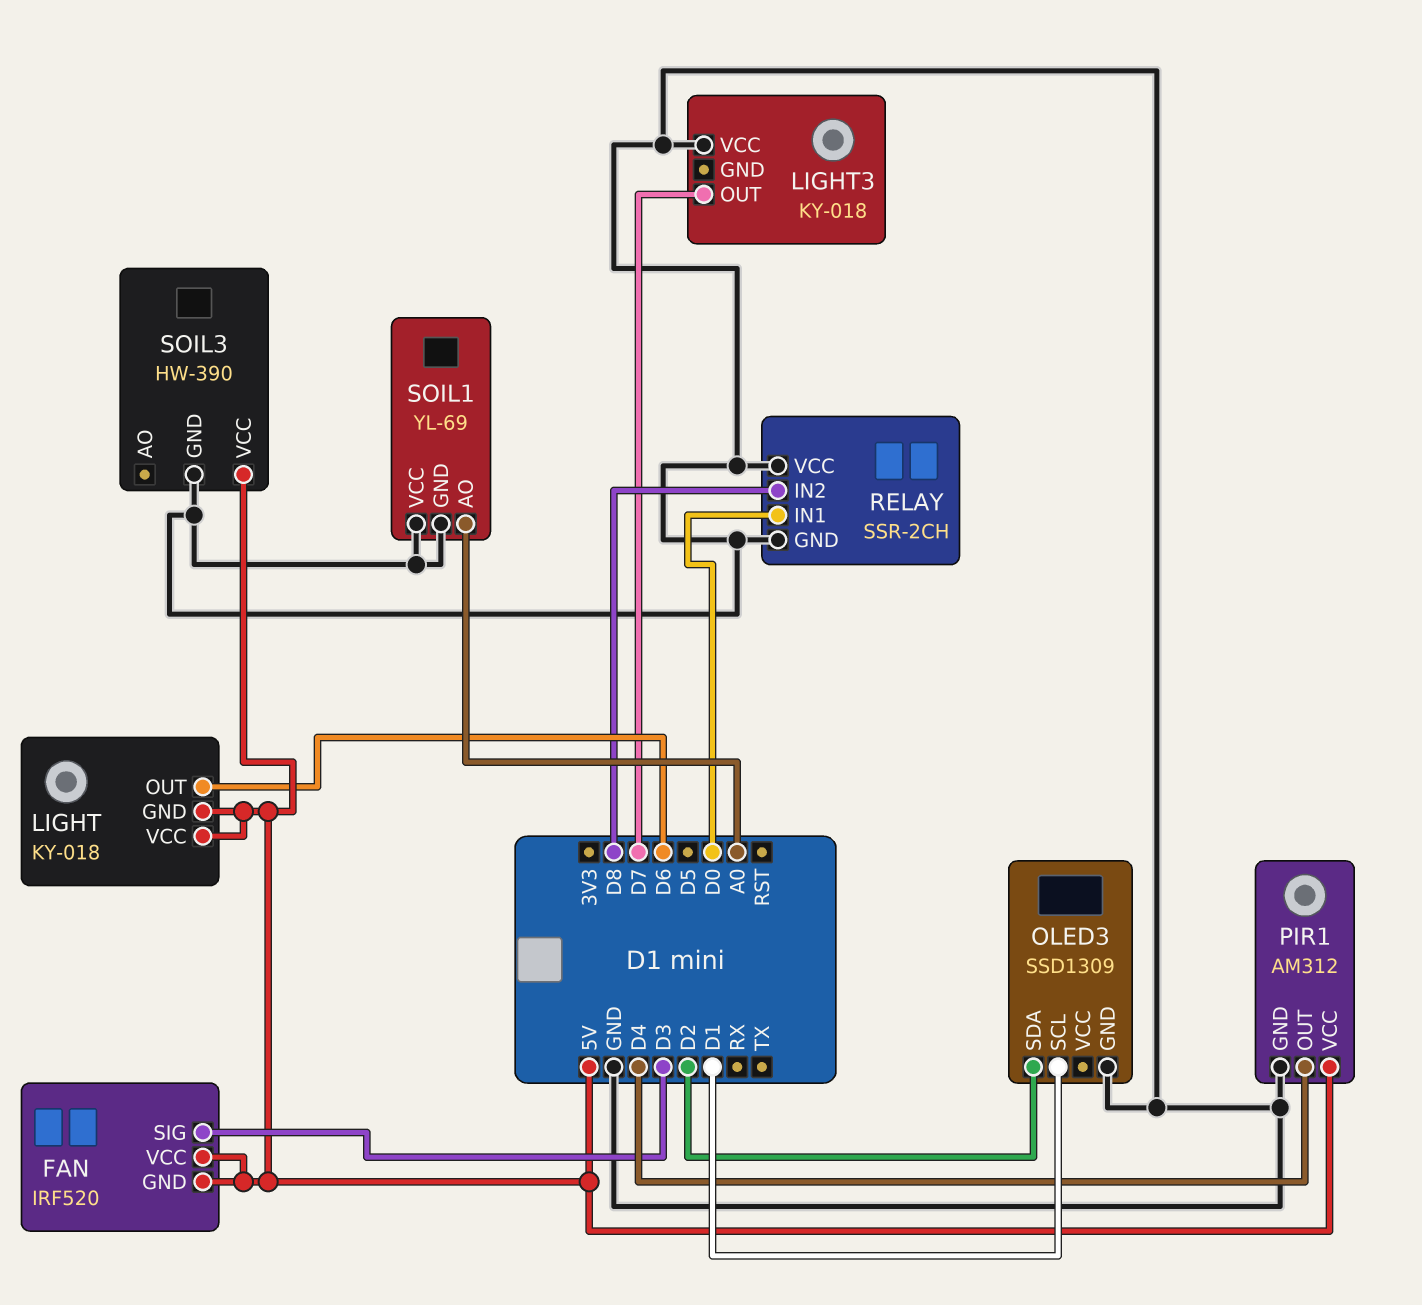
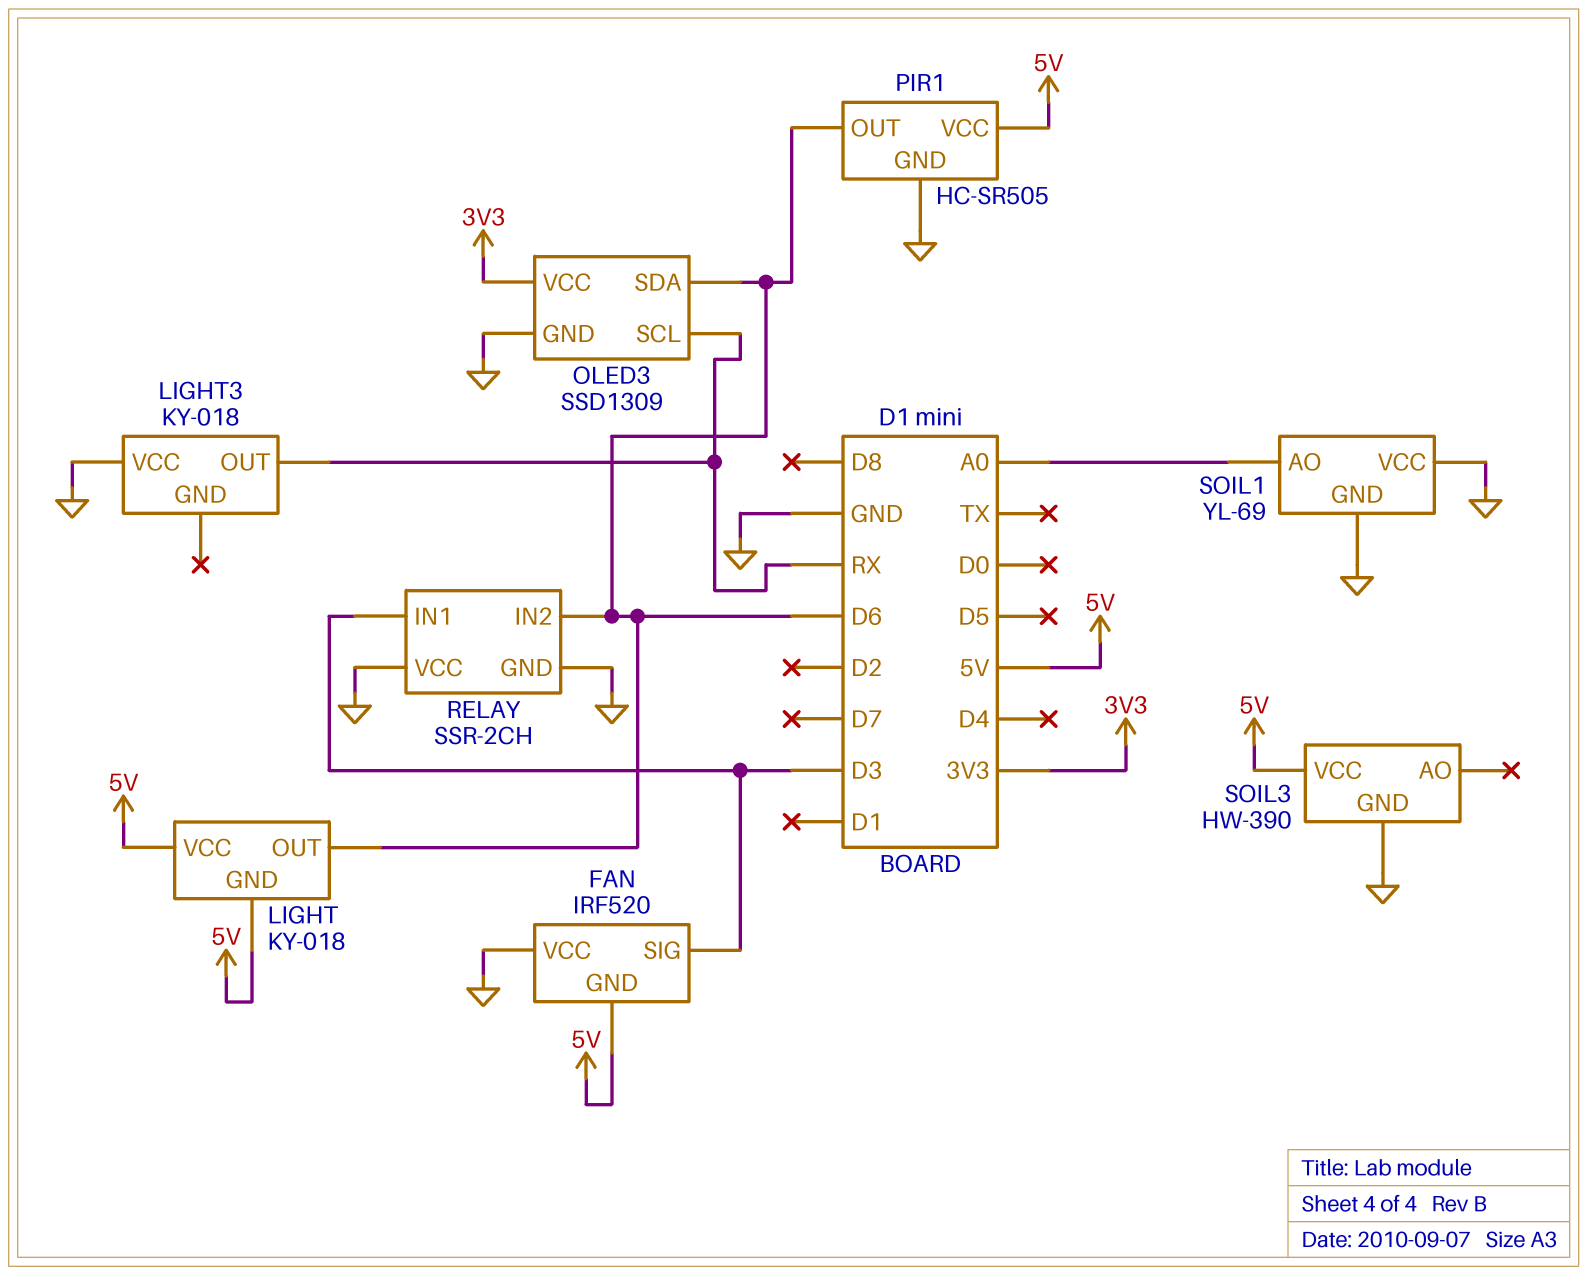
FAN pin VCC: 5V -> GND
LIGHT3 pin OUT: D7 -> RX
OLED3 pin SCL: D1 -> RX
OLED3 pin SDA: D2 -> D6
OLED3 pin VCC: none -> 3V3
PIR1: AM312 -> HC-SR505
PIR1 pin OUT: D4 -> D6
RELAY pin IN1: D0 -> D3
RELAY pin IN2: D8 -> D6

